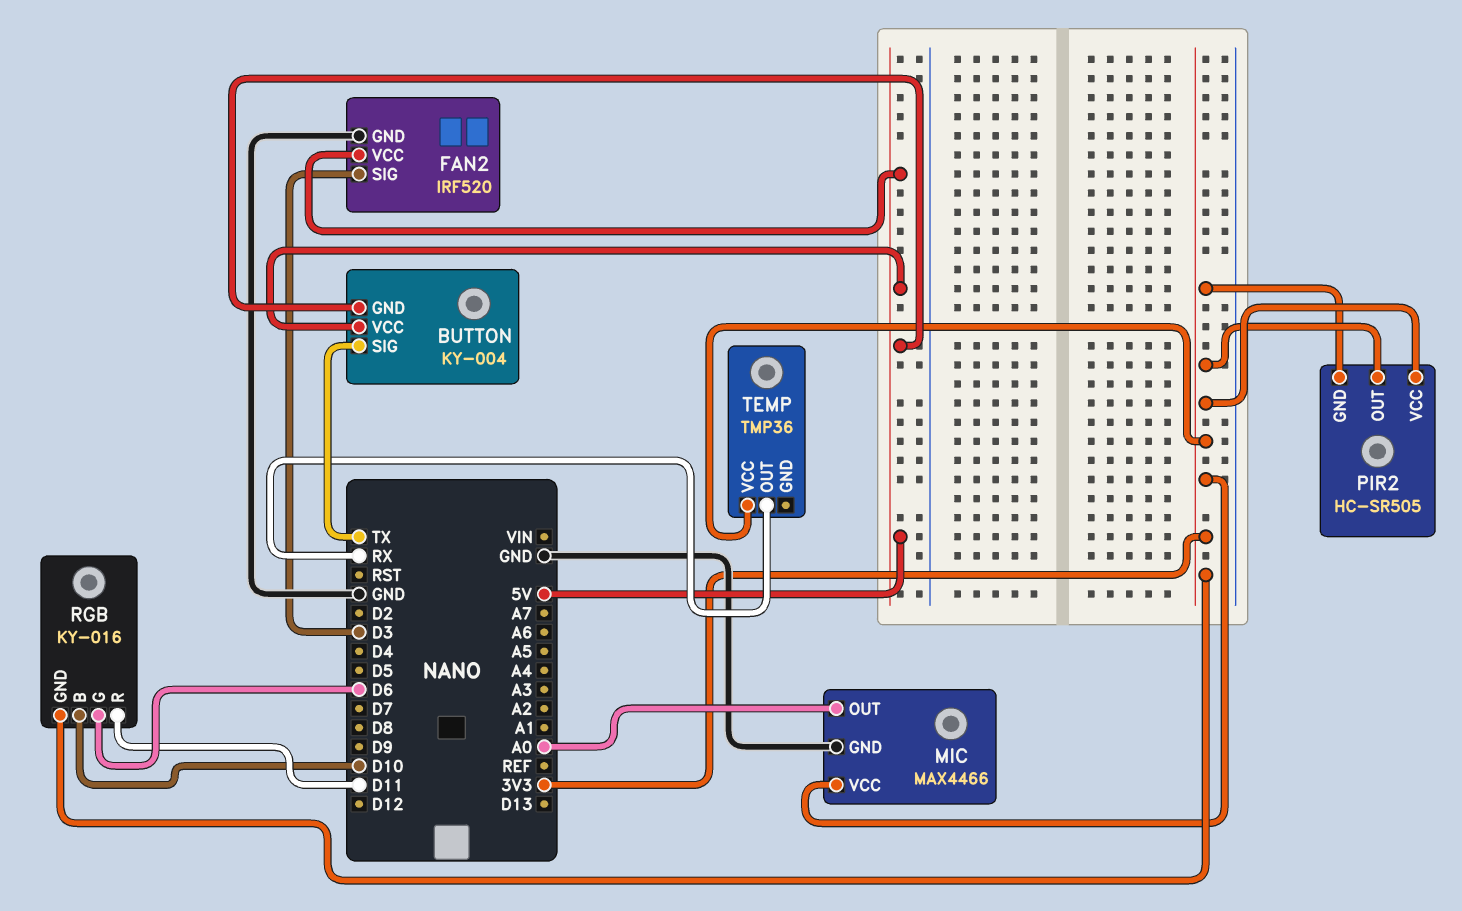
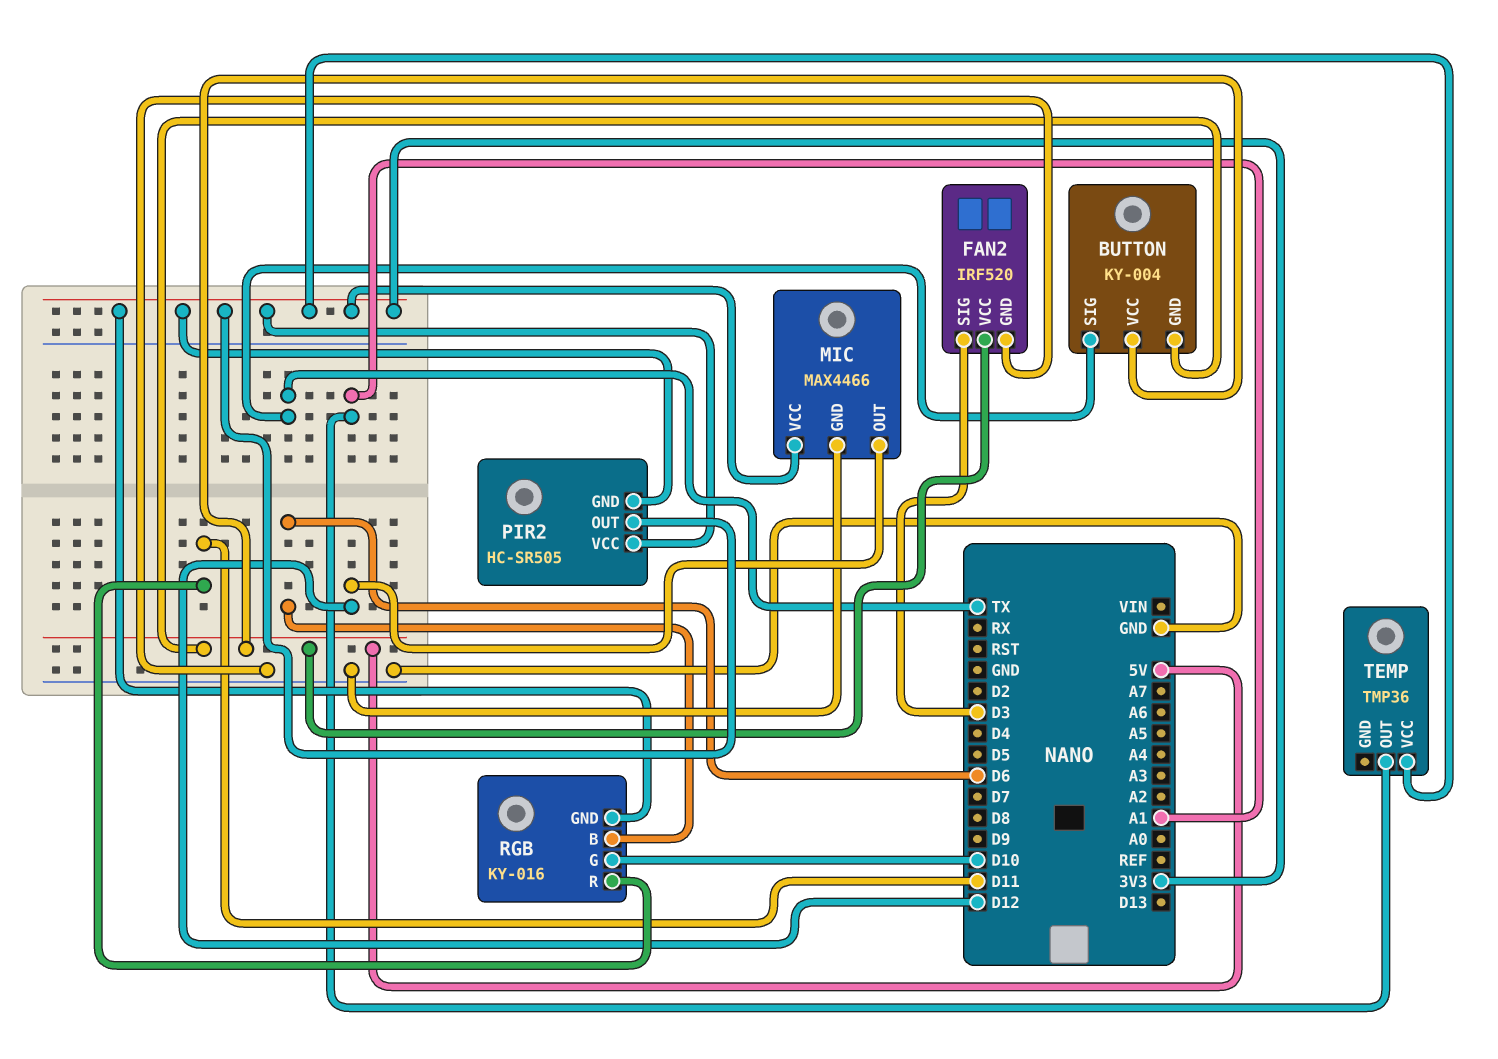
MIC pin OUT: A0 -> D12
RGB pin B: D10 -> D6
RGB pin G: D6 -> D10
TEMP pin OUT: RX -> A1

